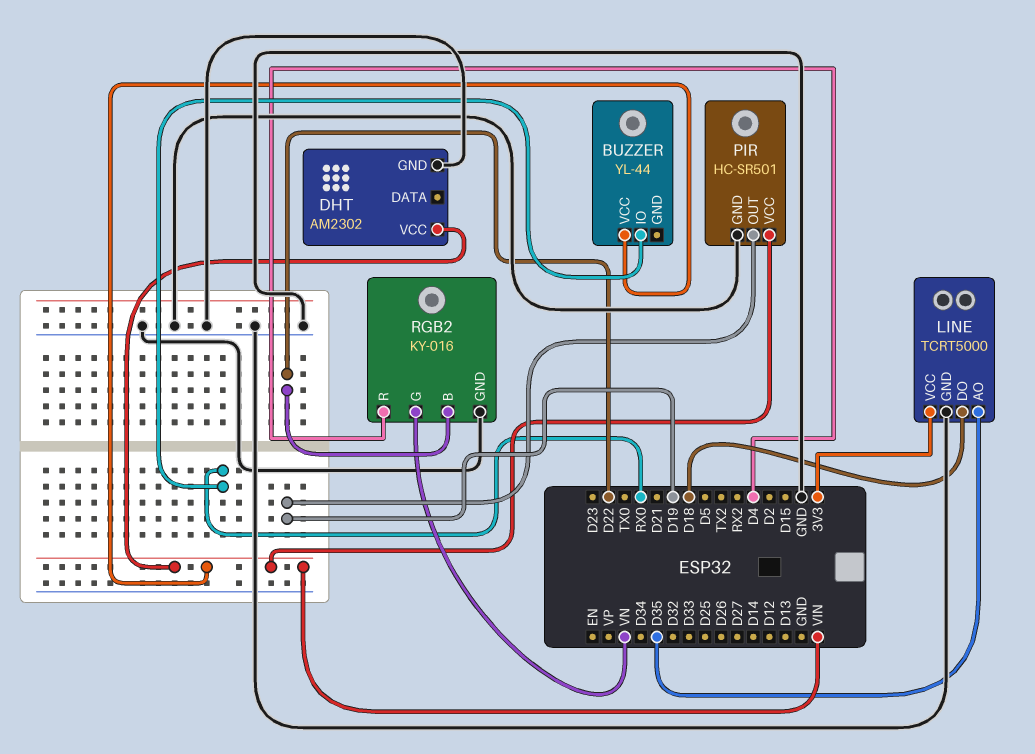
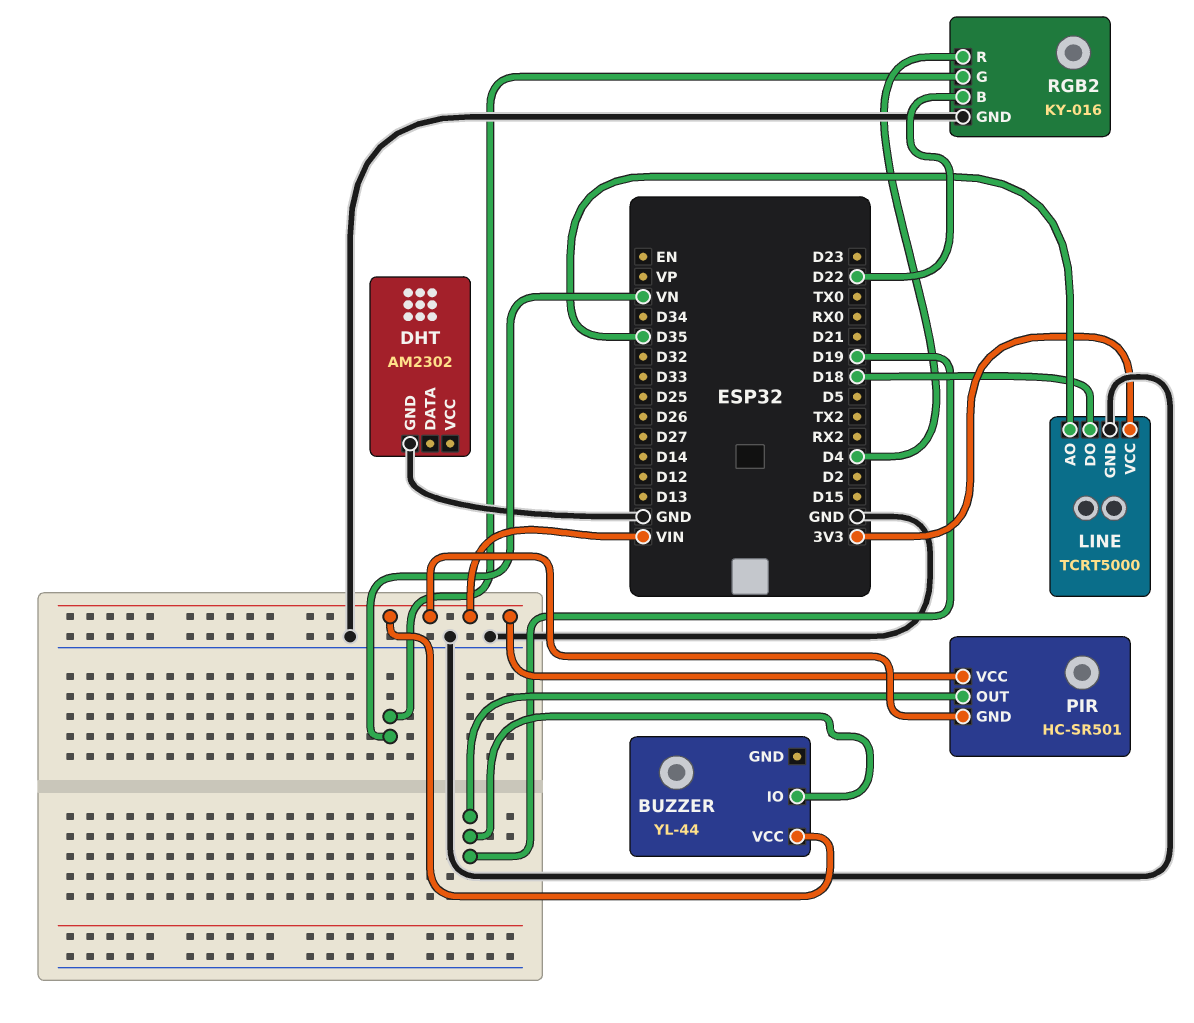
BUZZER pin IO: RX0 -> D19
DHT pin VCC: VIN -> none
PIR pin GND: GND -> VIN

